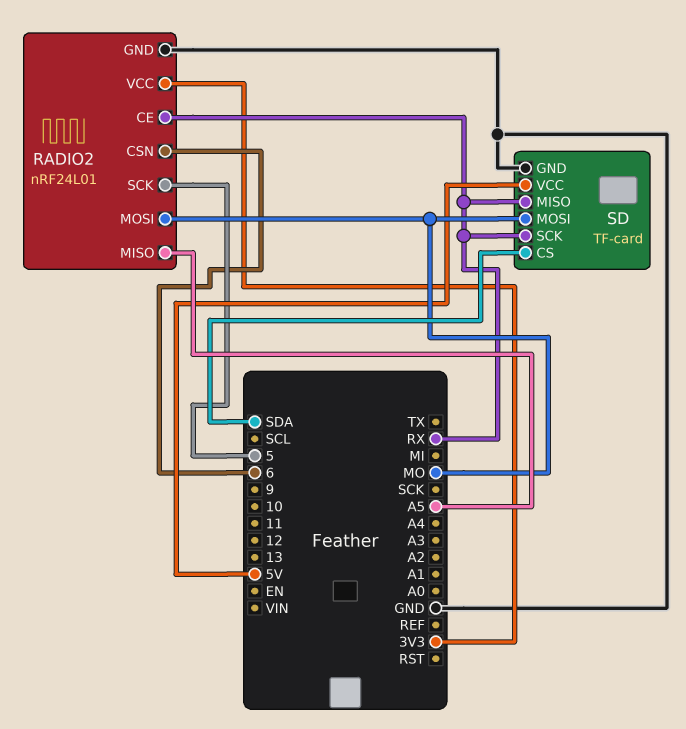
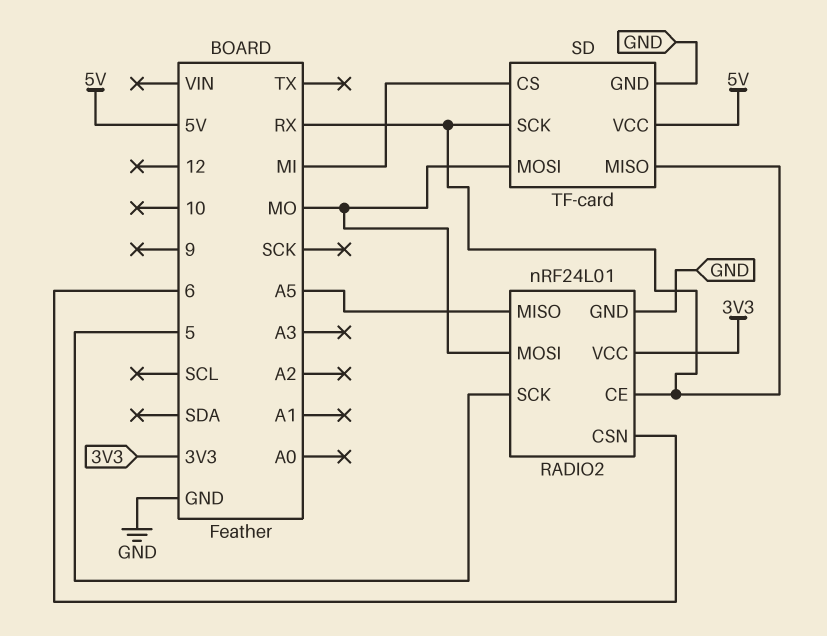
SD pin CS: SDA -> MI

